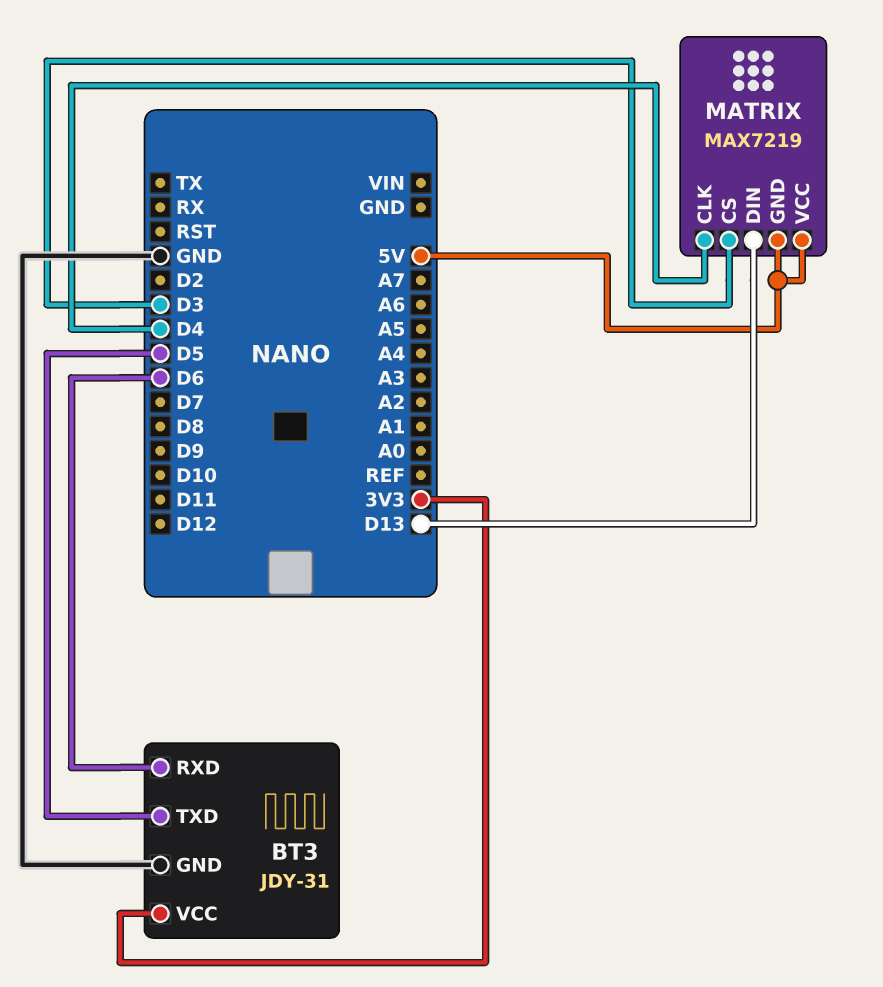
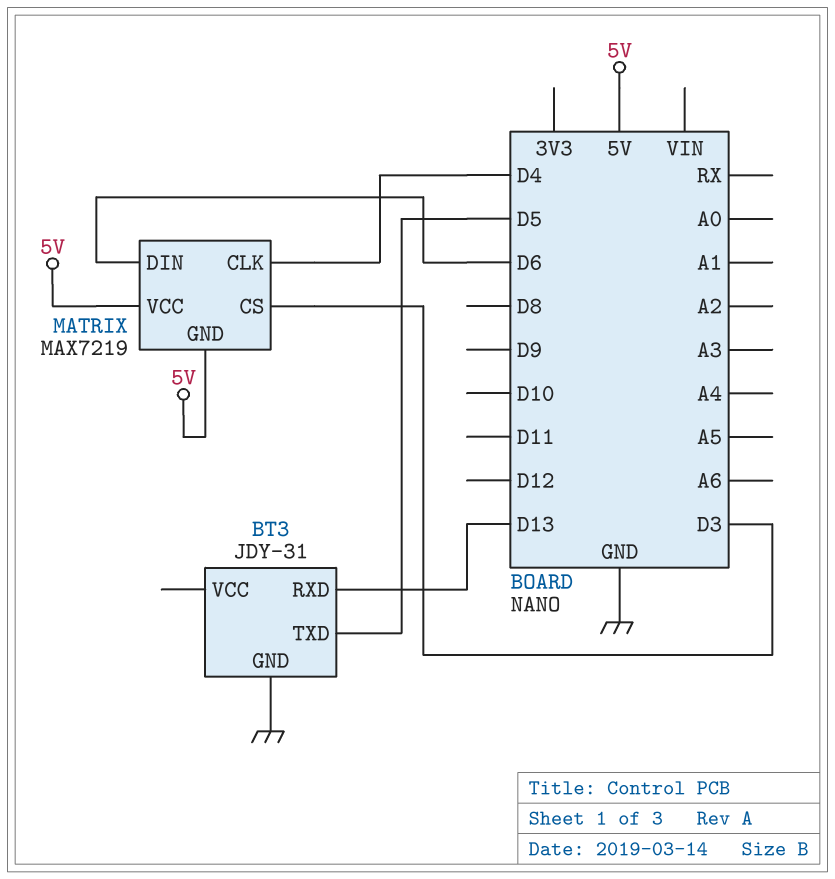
BT3 pin RXD: D6 -> D13
BT3 pin VCC: 3V3 -> none
MATRIX pin DIN: D13 -> D6

